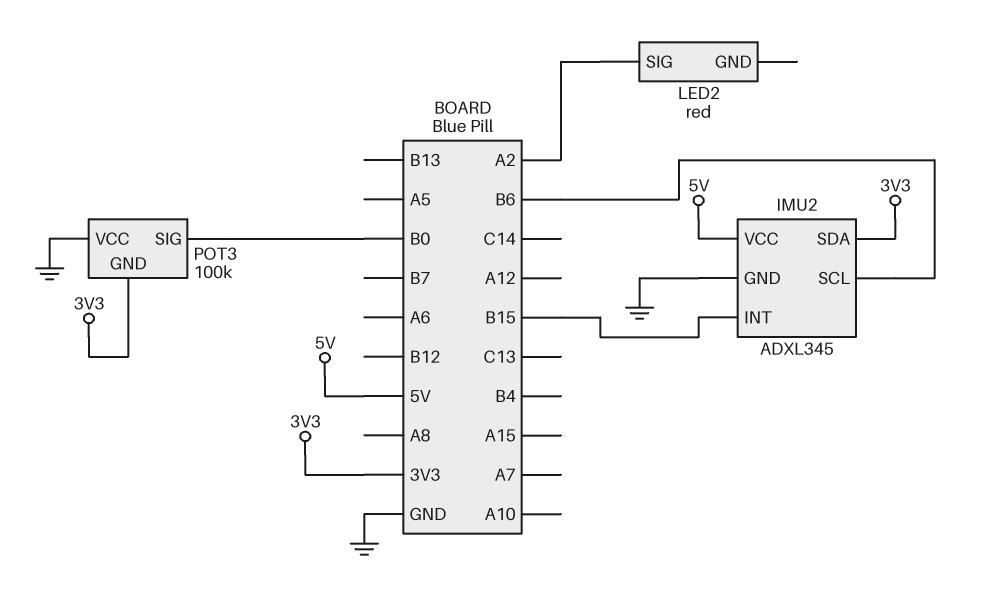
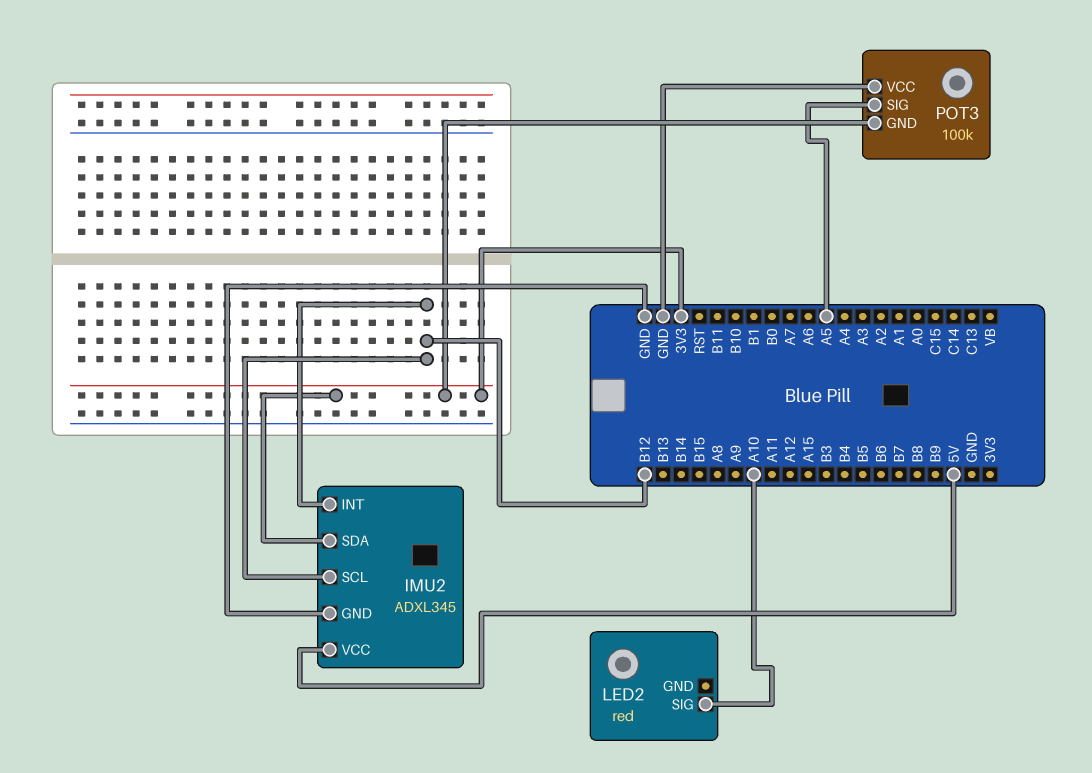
IMU2 pin INT: B15 -> B12
IMU2 pin SCL: B6 -> B12
LED2 pin SIG: A2 -> A10
POT3 pin SIG: B0 -> A5

